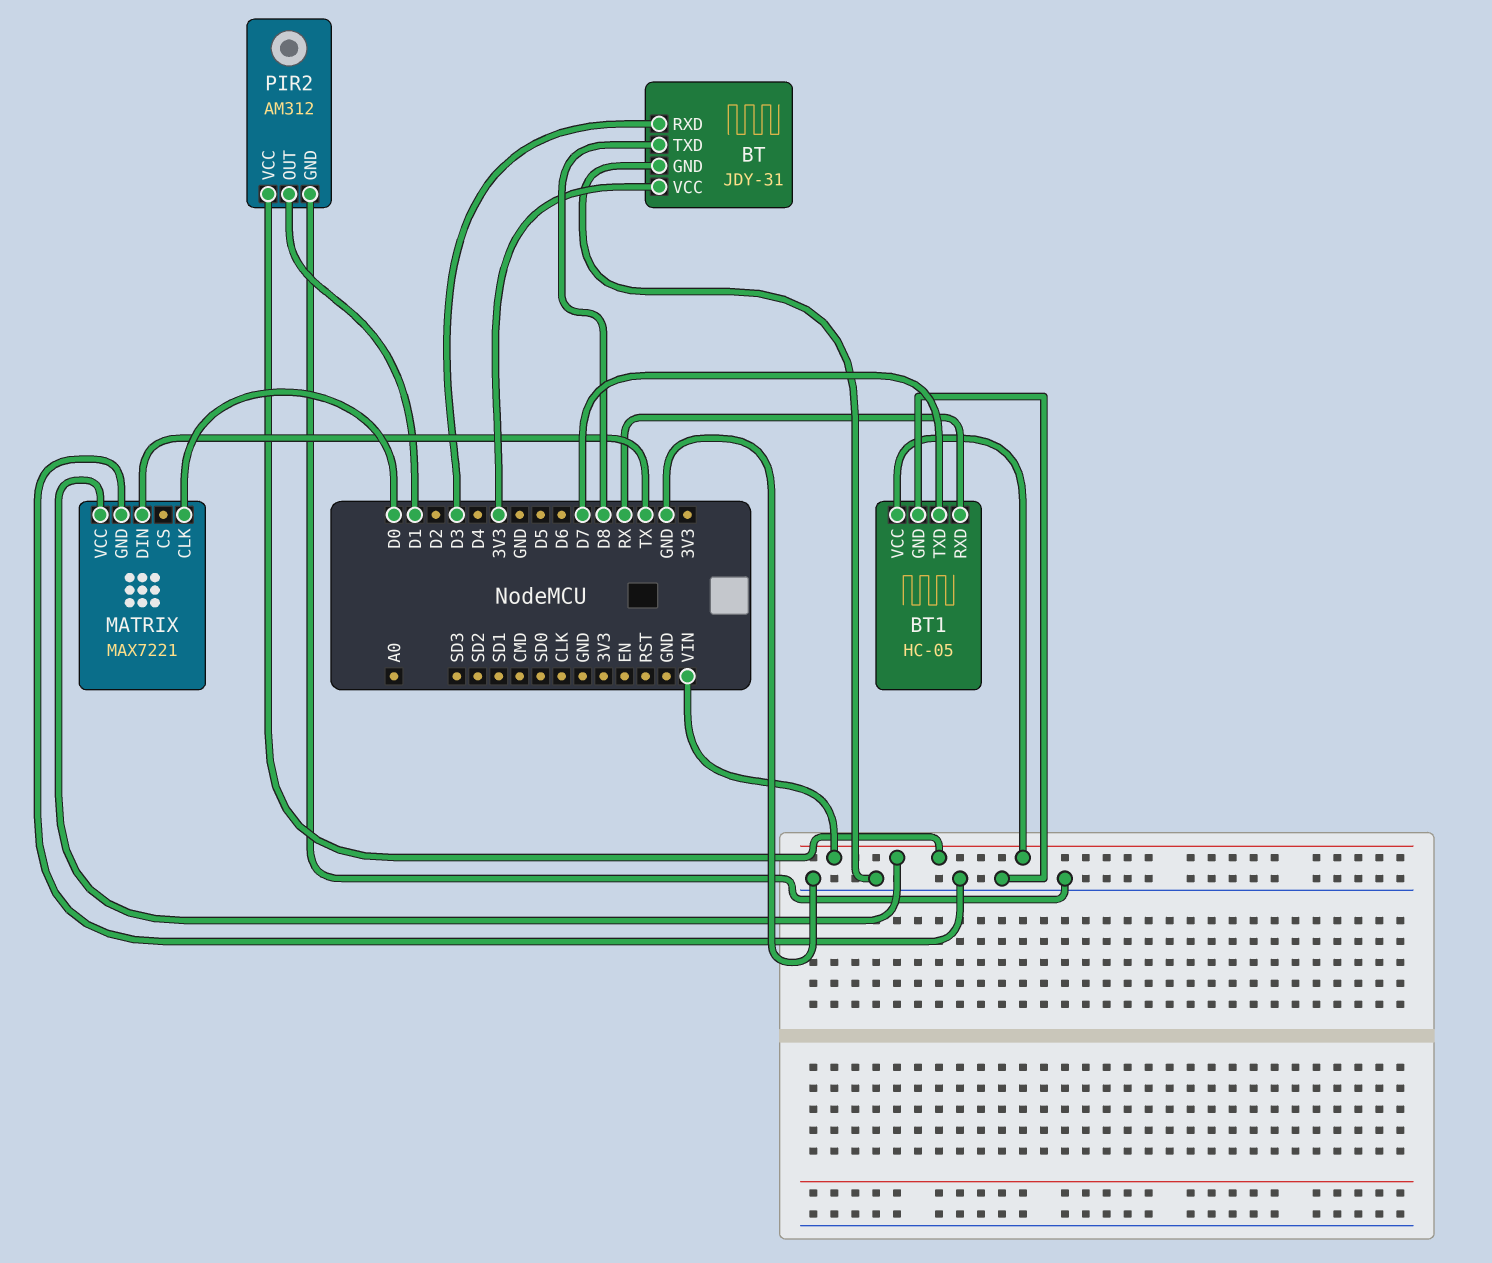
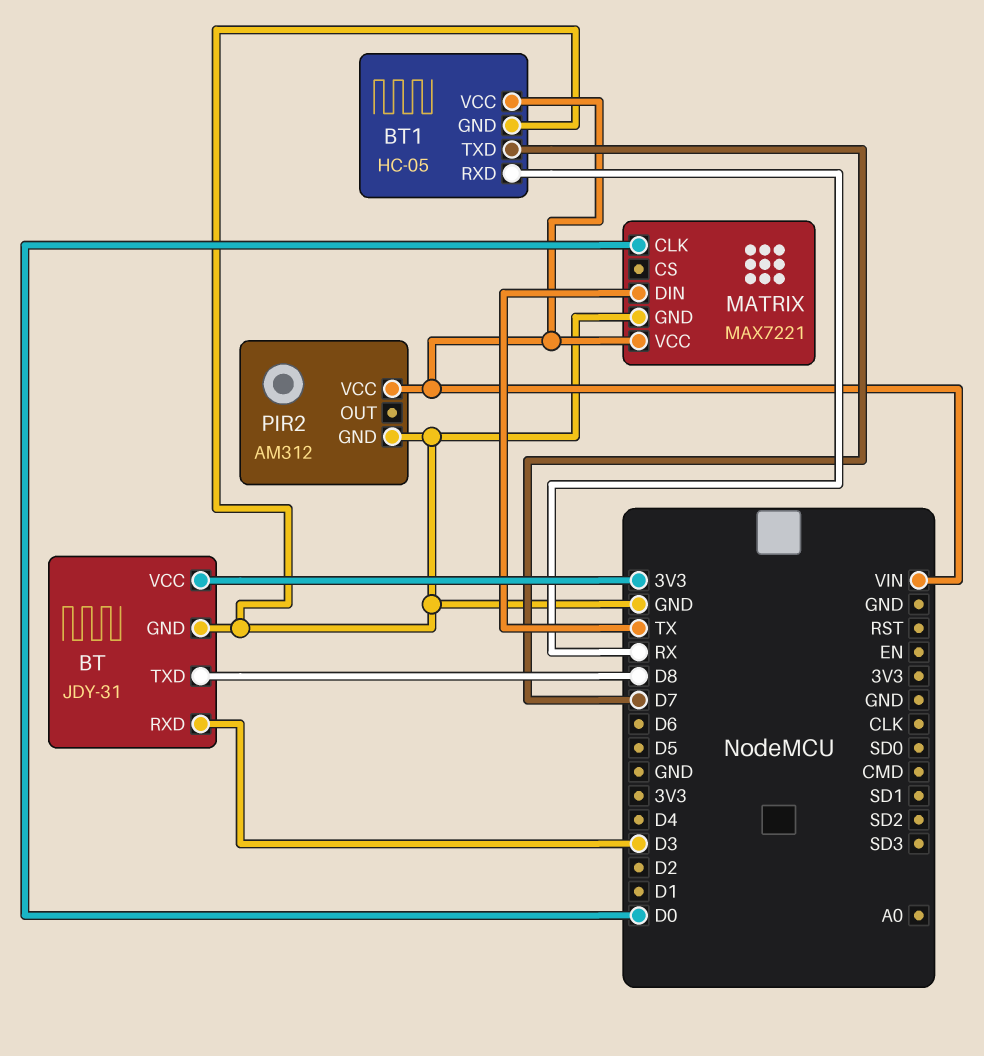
PIR2 pin OUT: D1 -> none

